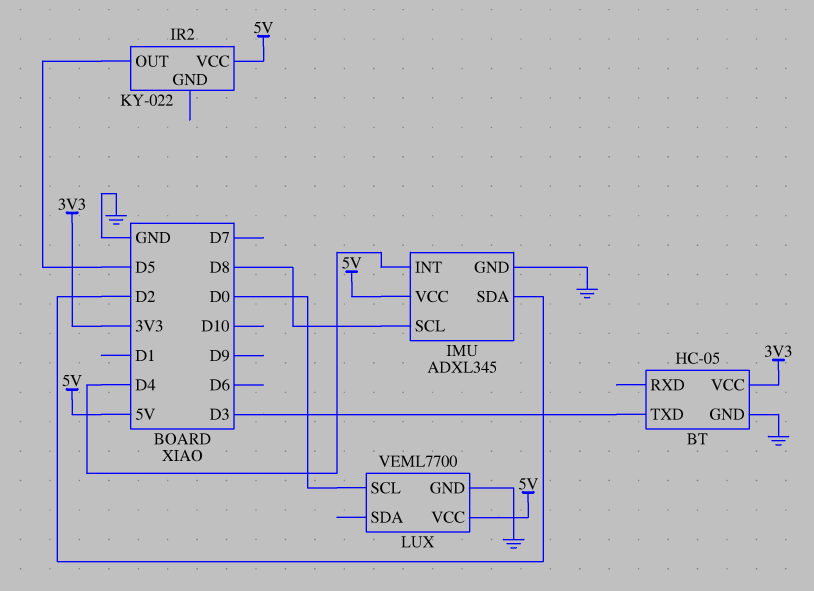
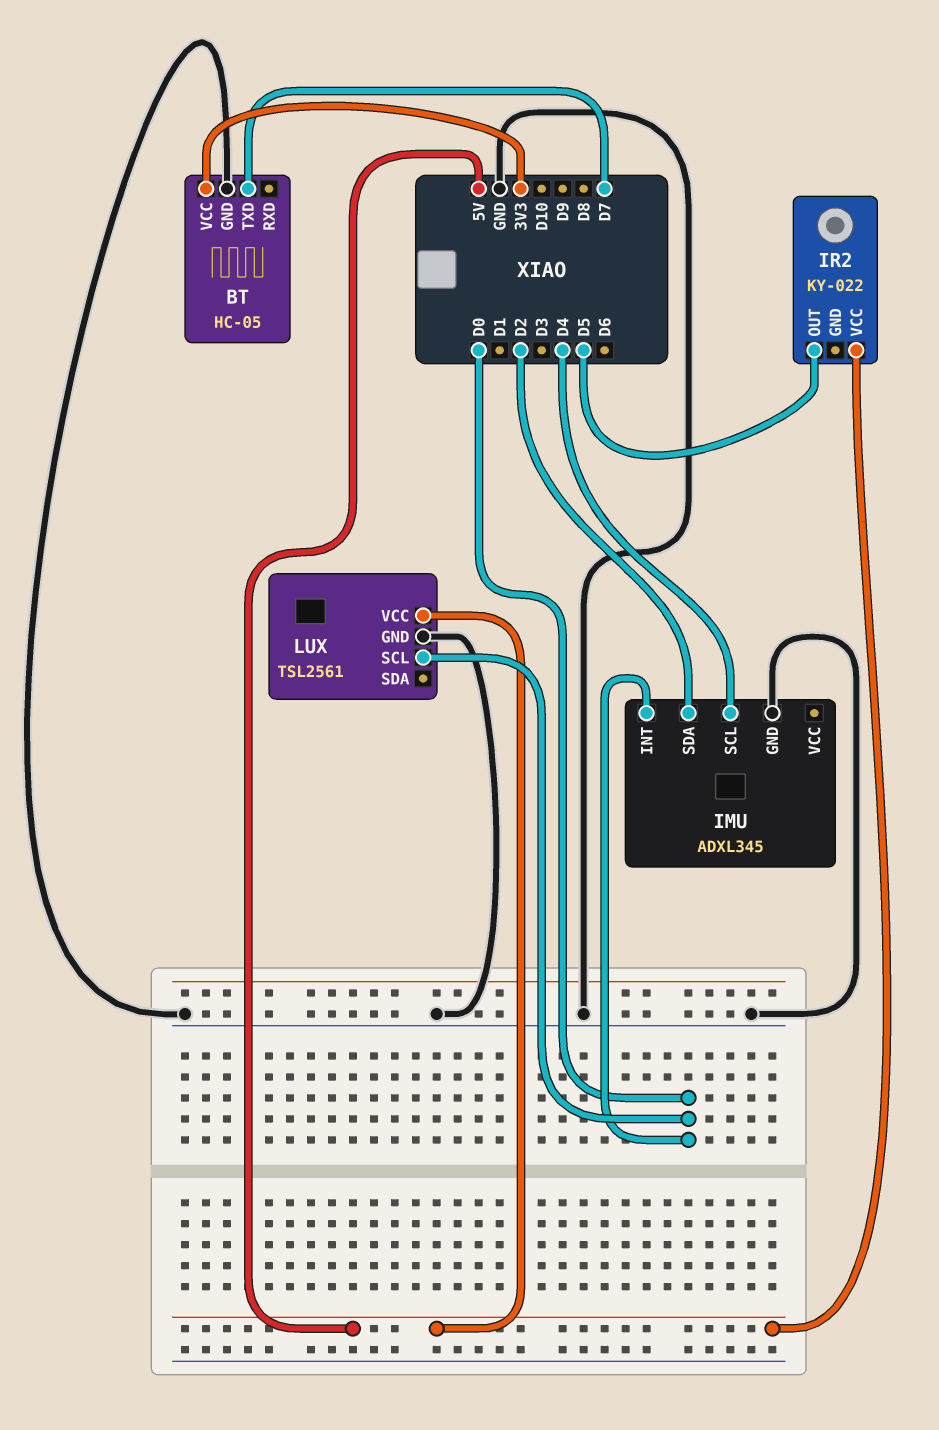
BT pin TXD: D3 -> D7
IMU pin INT: D4 -> D0
IMU pin SCL: D8 -> D4
IMU pin VCC: 5V -> none
LUX: VEML7700 -> TSL2561

